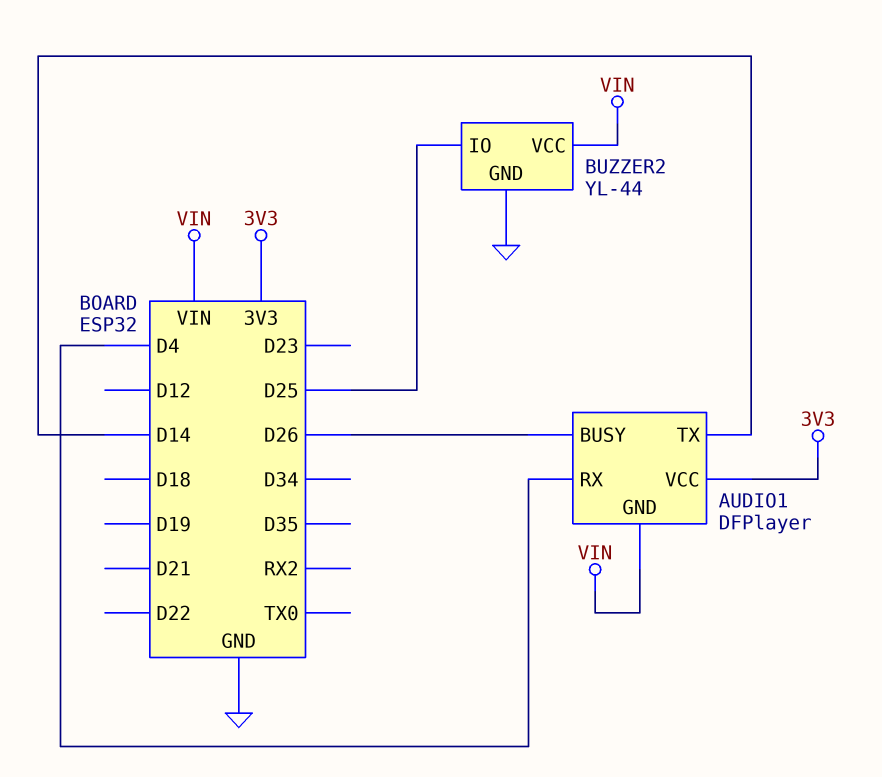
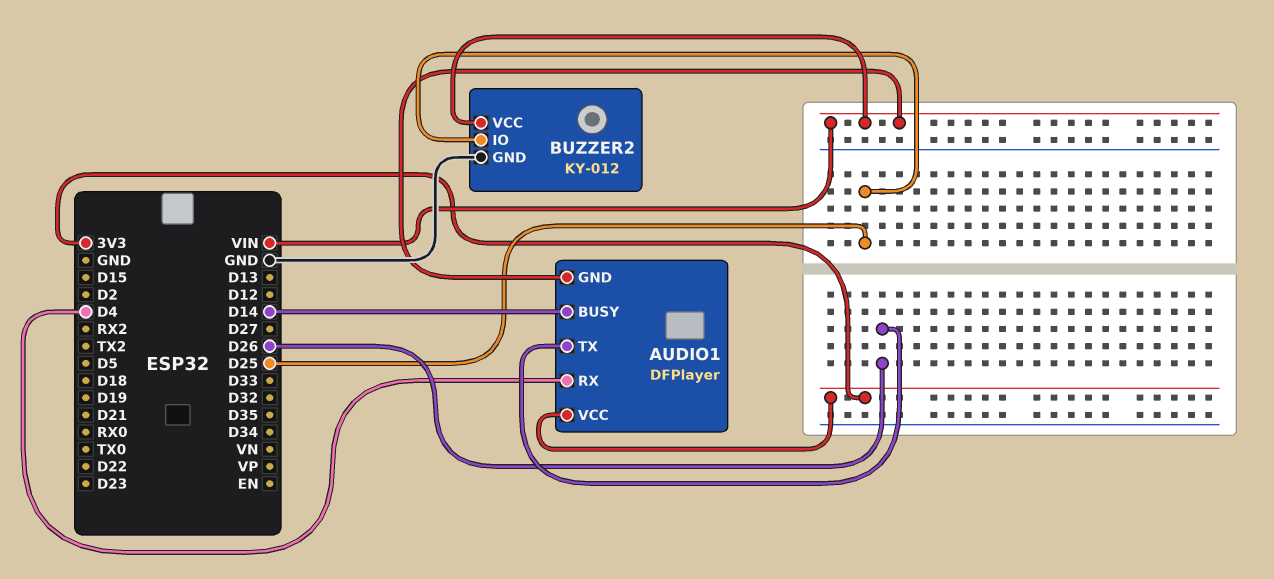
AUDIO1 pin BUSY: D26 -> D14
AUDIO1 pin TX: D14 -> D26
BUZZER2: YL-44 -> KY-012

